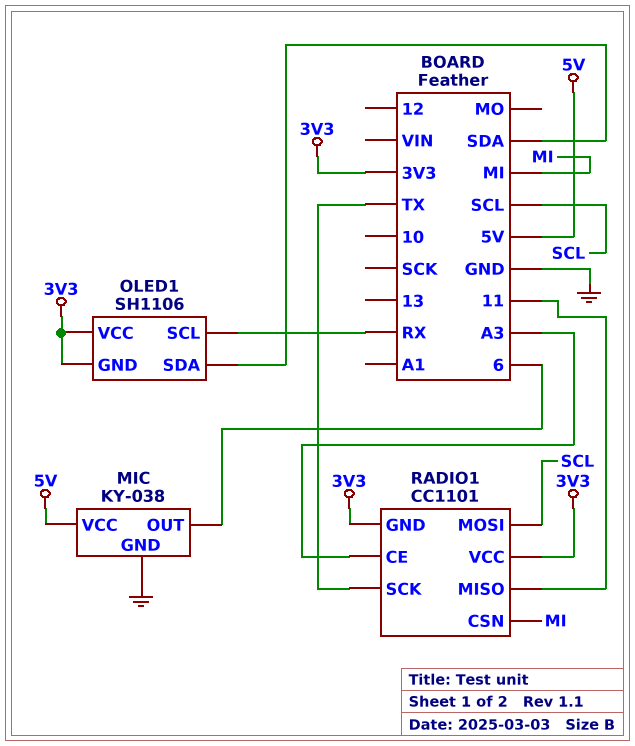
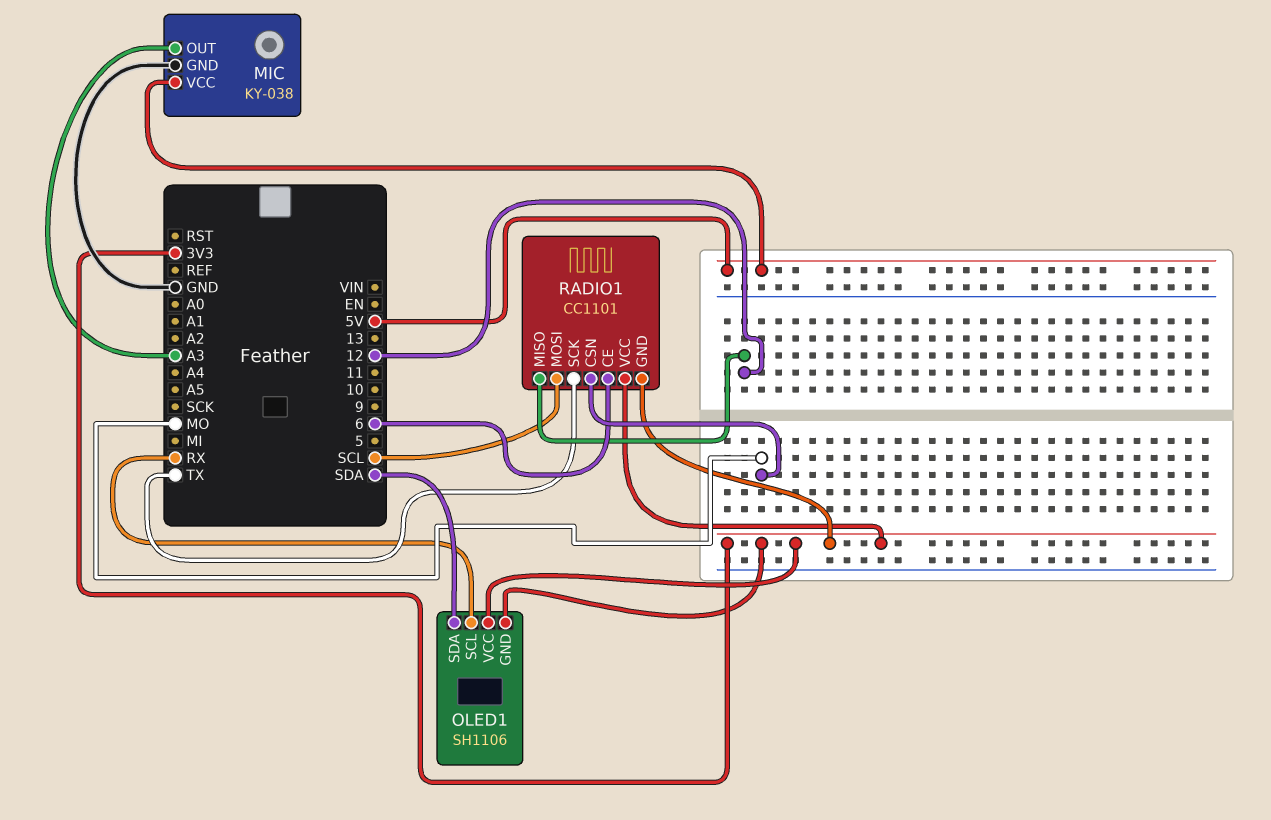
MIC pin OUT: 6 -> A3
RADIO1 pin CE: A3 -> 6
RADIO1 pin CSN: MI -> MO
RADIO1 pin MISO: 11 -> 12

